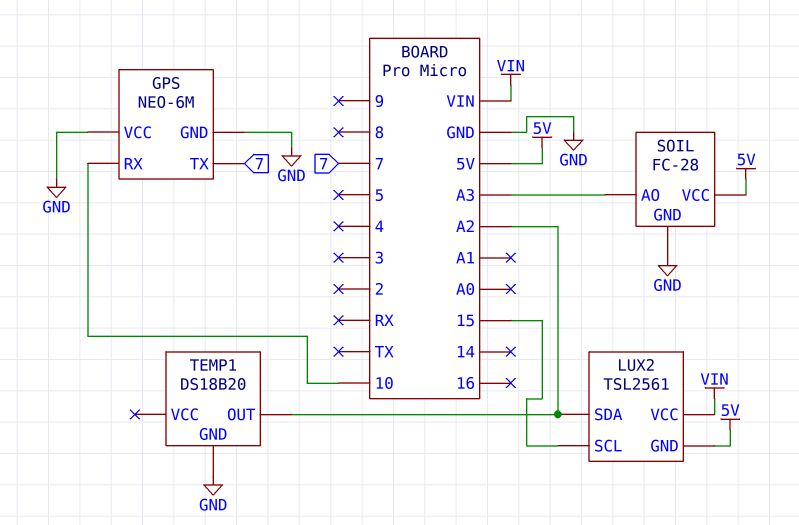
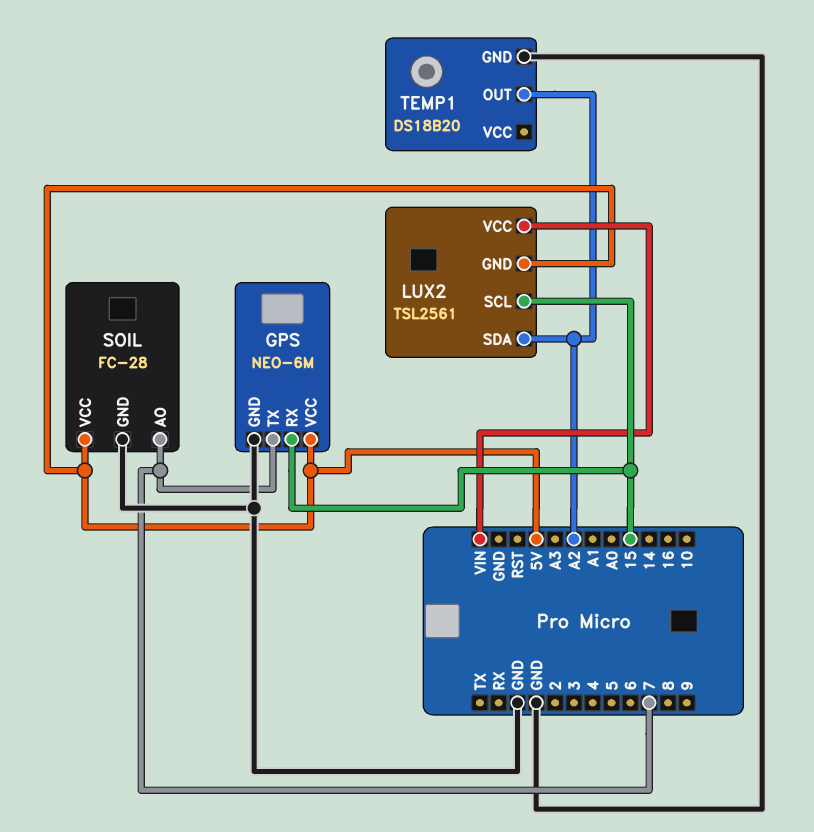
GPS pin RX: 10 -> 15
GPS pin VCC: GND -> 5V
SOIL pin AO: A3 -> 7

